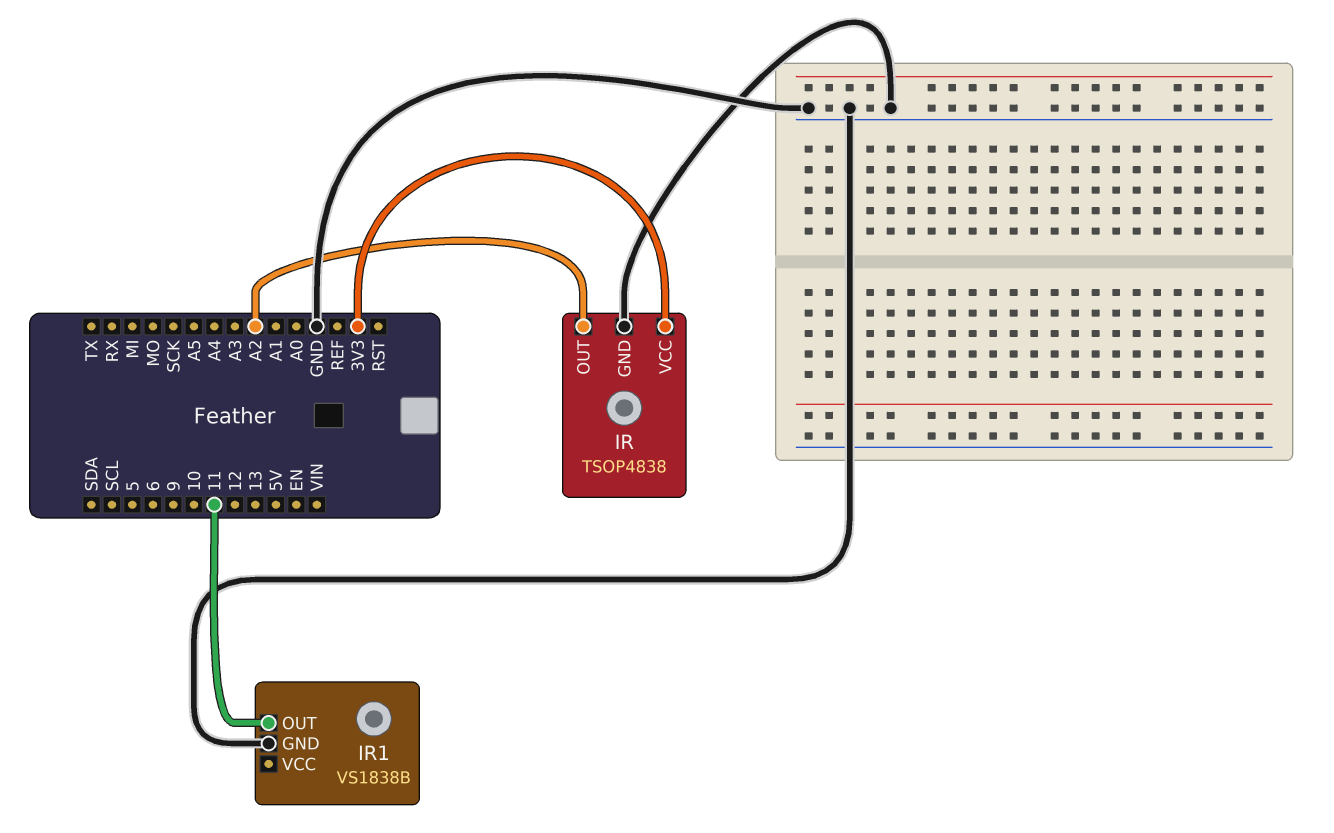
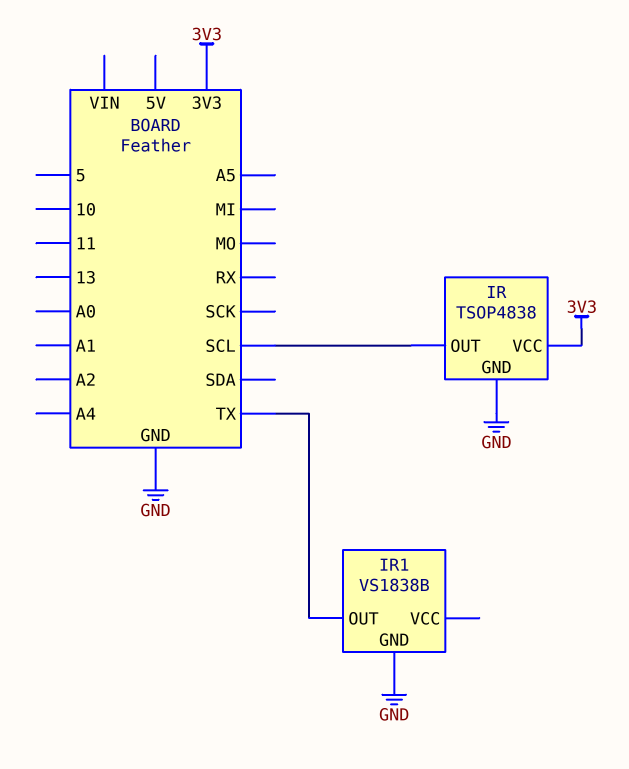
IR pin OUT: A2 -> SCL
IR1 pin OUT: 11 -> TX

